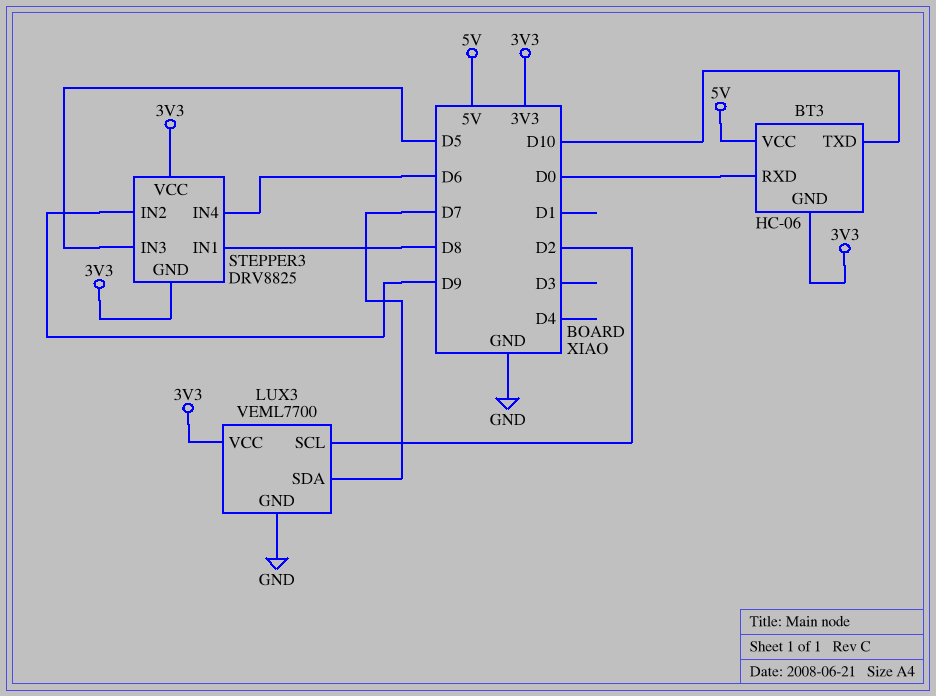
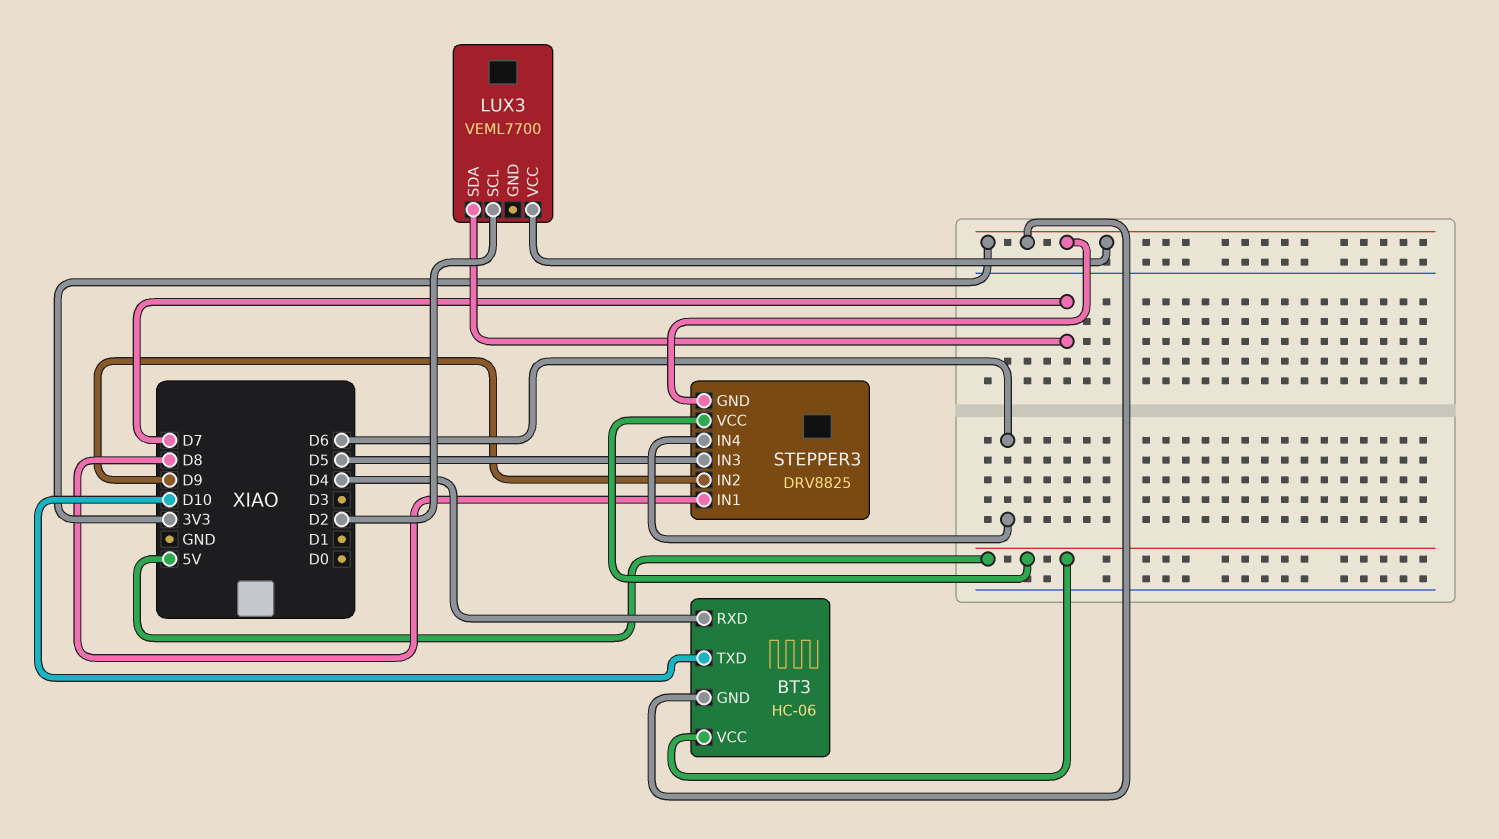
BT3 pin RXD: D0 -> D4
LUX3 pin GND: GND -> none
STEPPER3 pin VCC: 3V3 -> 5V

